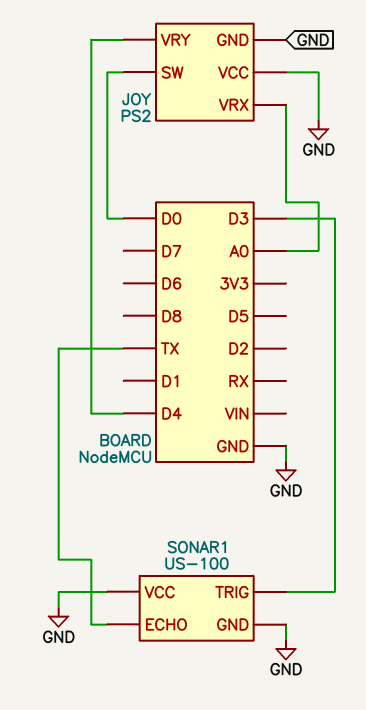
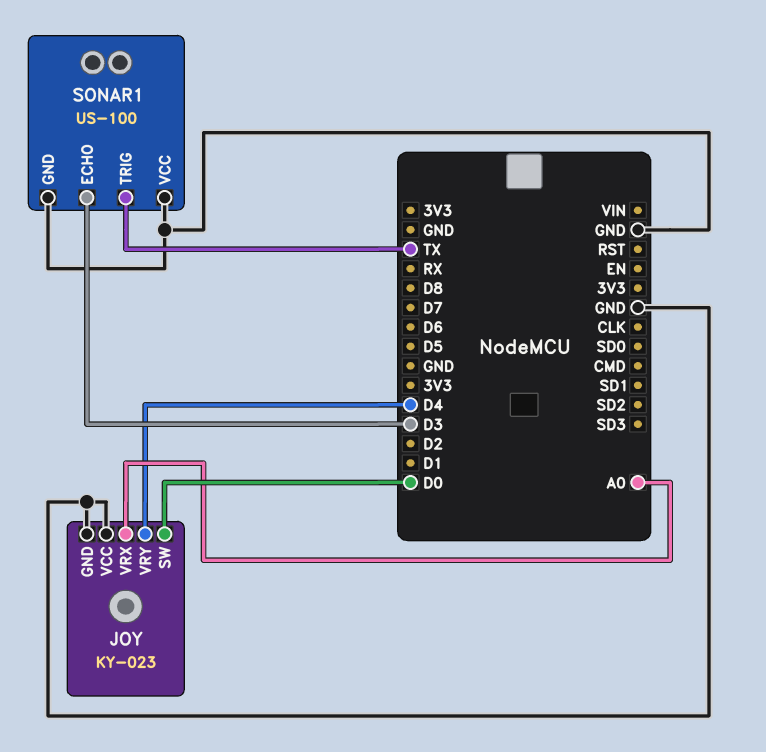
JOY: PS2 -> KY-023
SONAR1 pin ECHO: TX -> D3
SONAR1 pin TRIG: D3 -> TX

